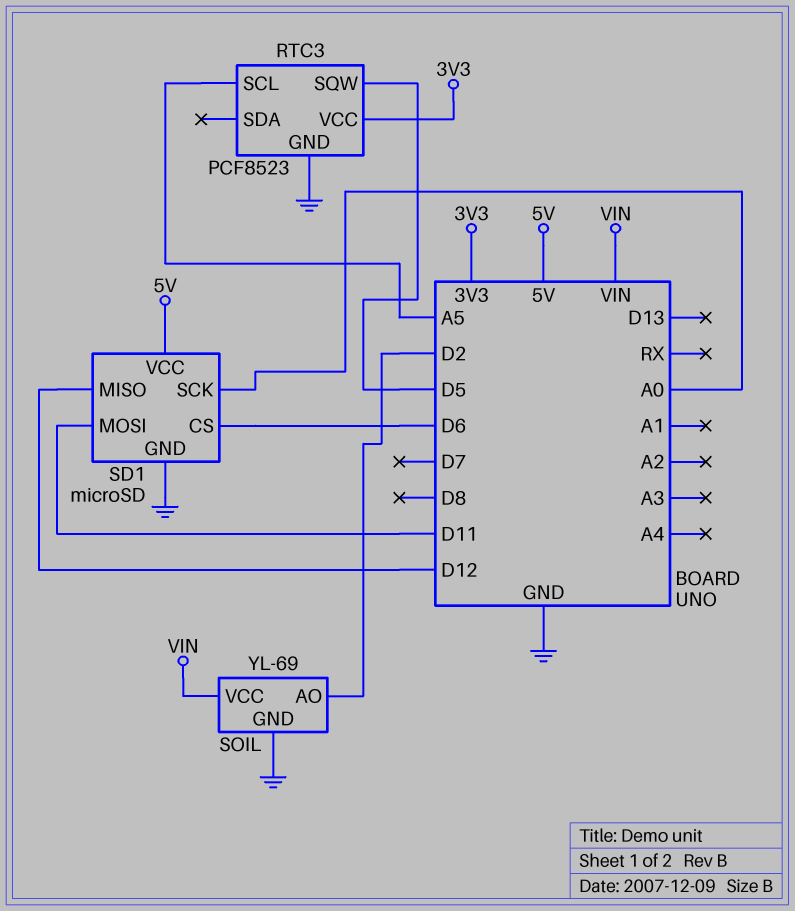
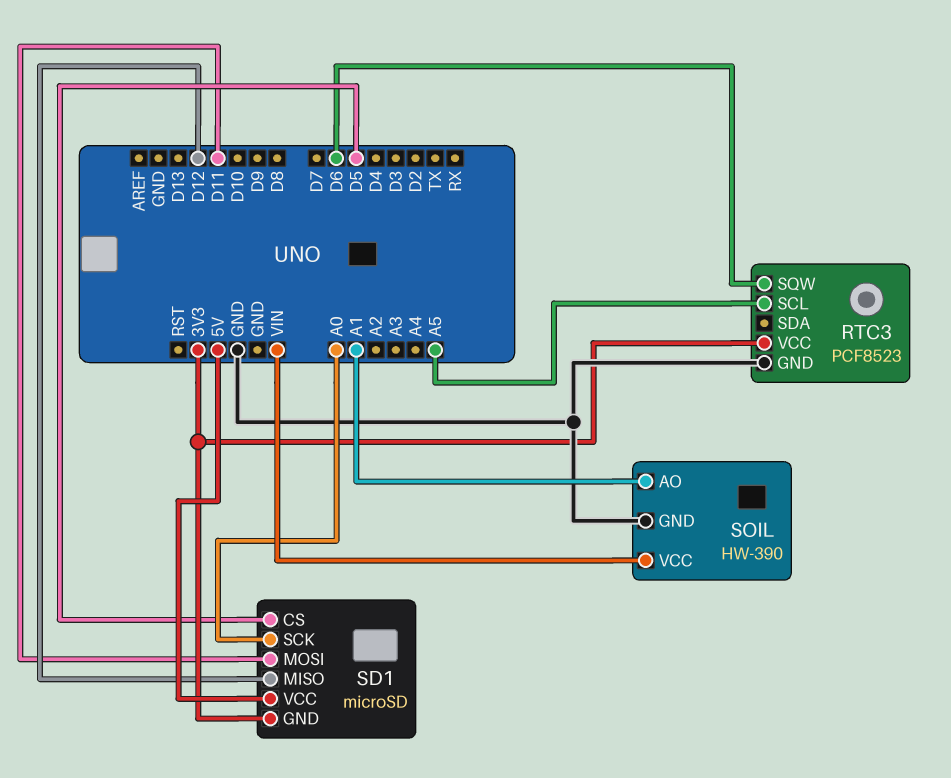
RTC3 pin SQW: D5 -> D6
SD1 pin CS: D6 -> D5
SD1 pin GND: GND -> 3V3
SOIL: YL-69 -> HW-390
SOIL pin AO: D2 -> A1

